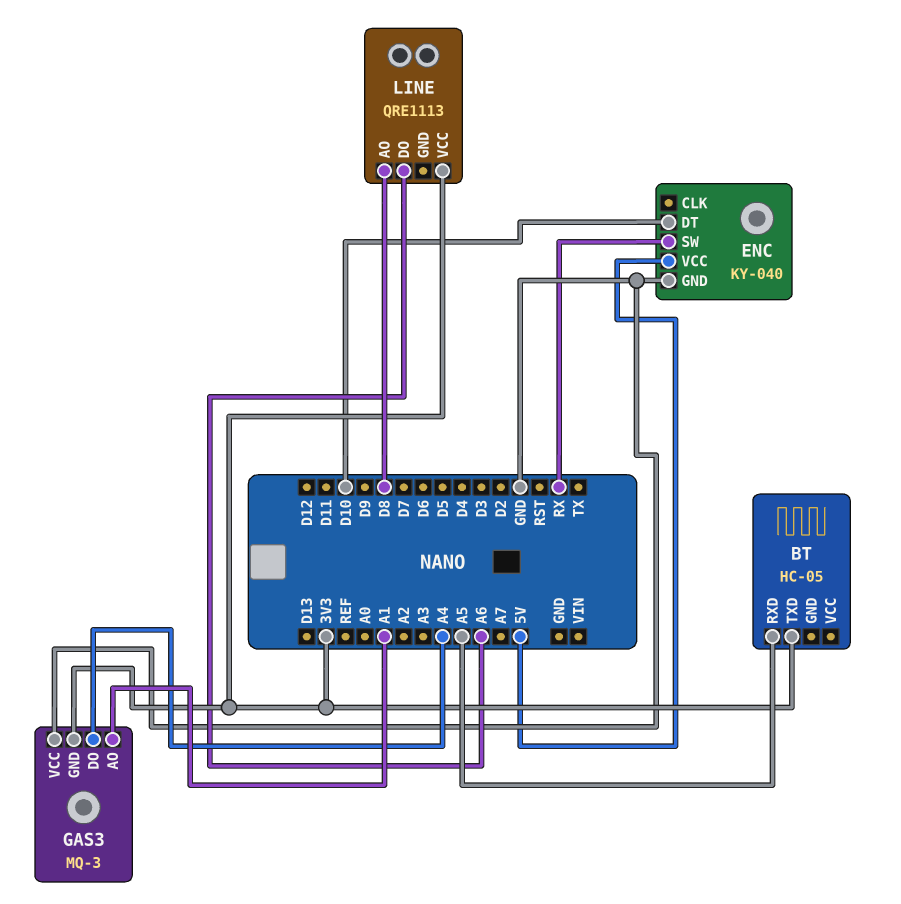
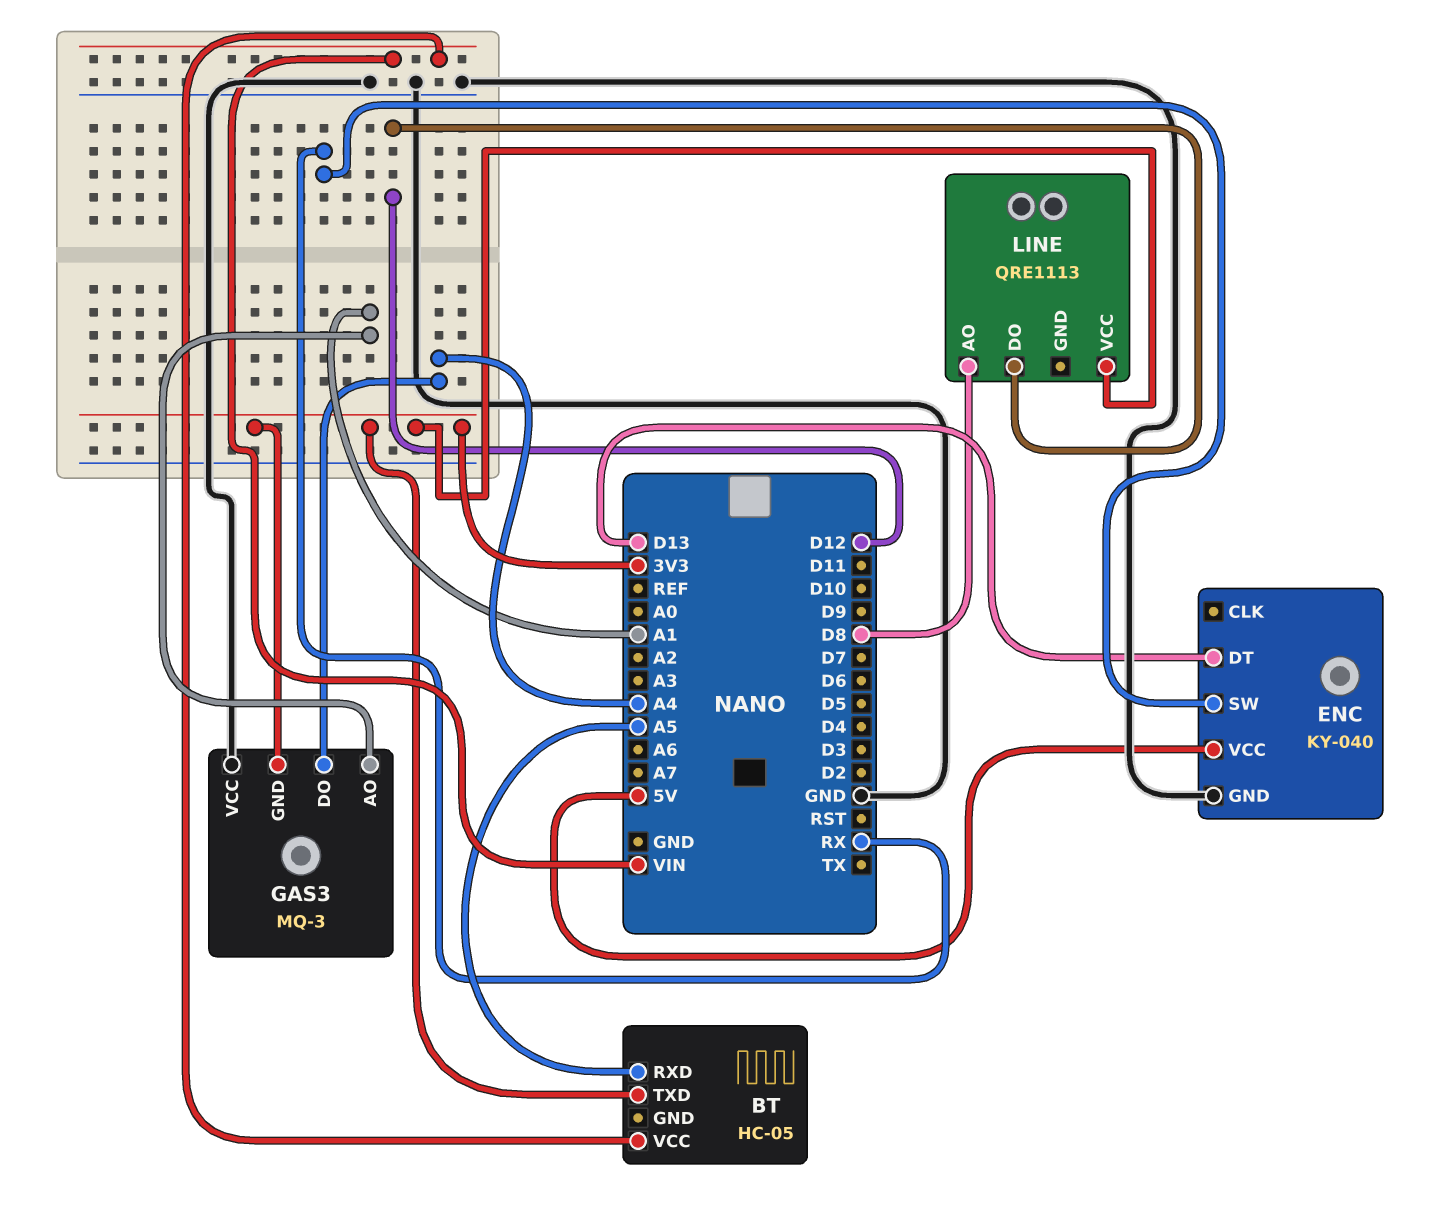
BT pin VCC: none -> VIN
ENC pin DT: D10 -> D13
LINE pin DO: A6 -> D12

